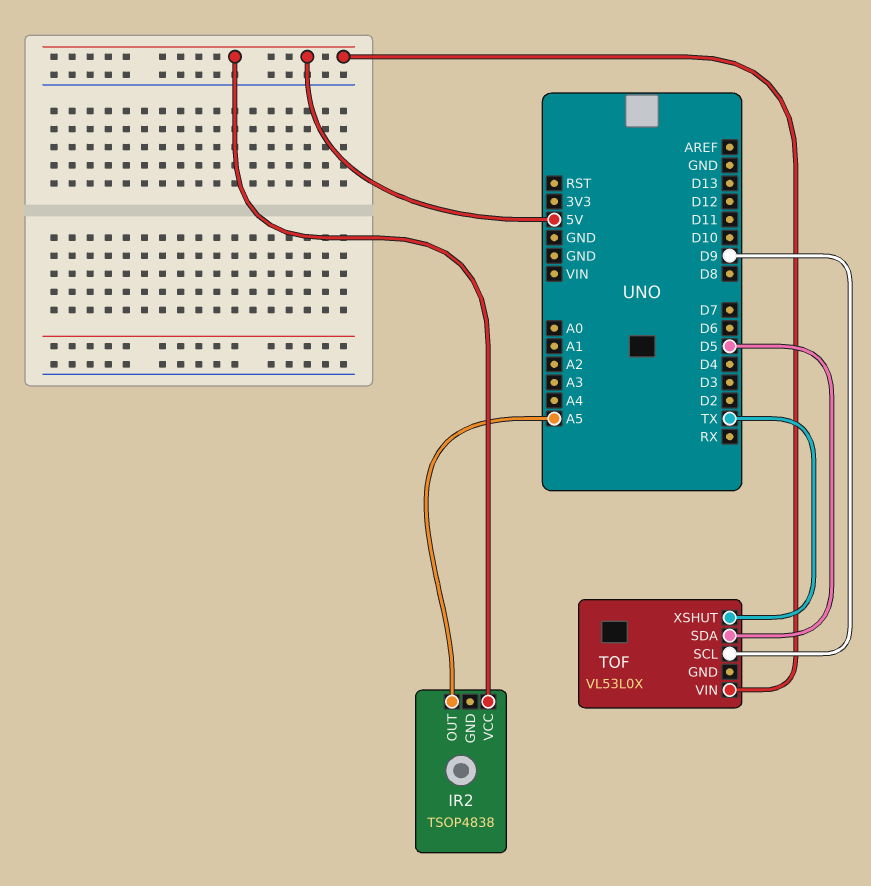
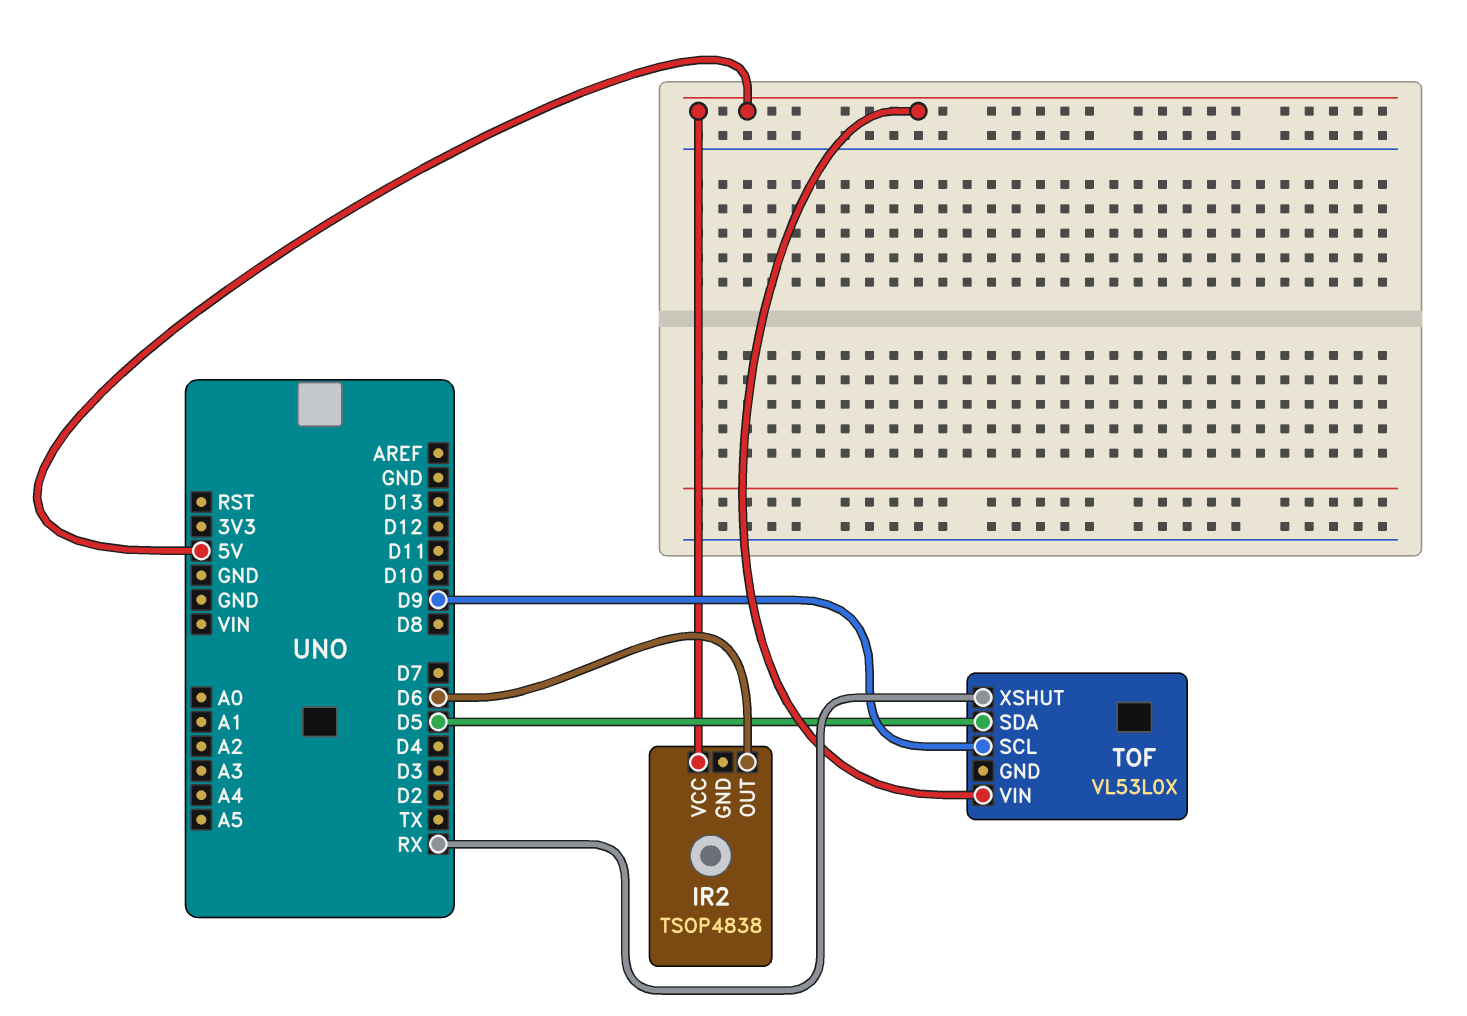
IR2 pin OUT: A5 -> D6
TOF pin XSHUT: TX -> RX

